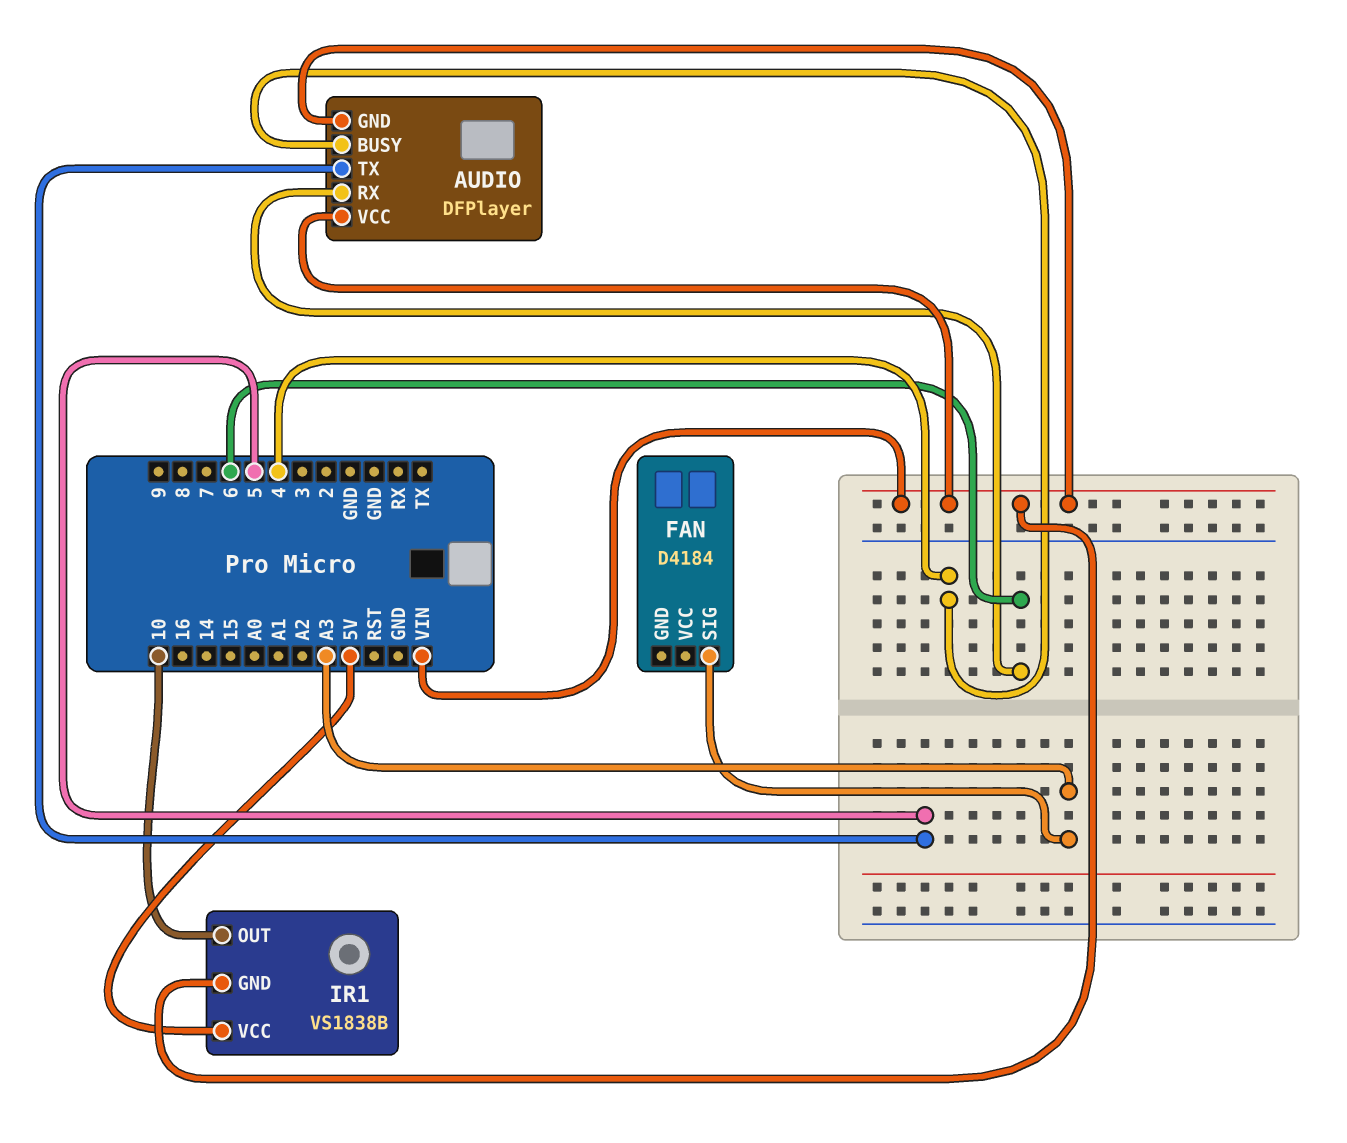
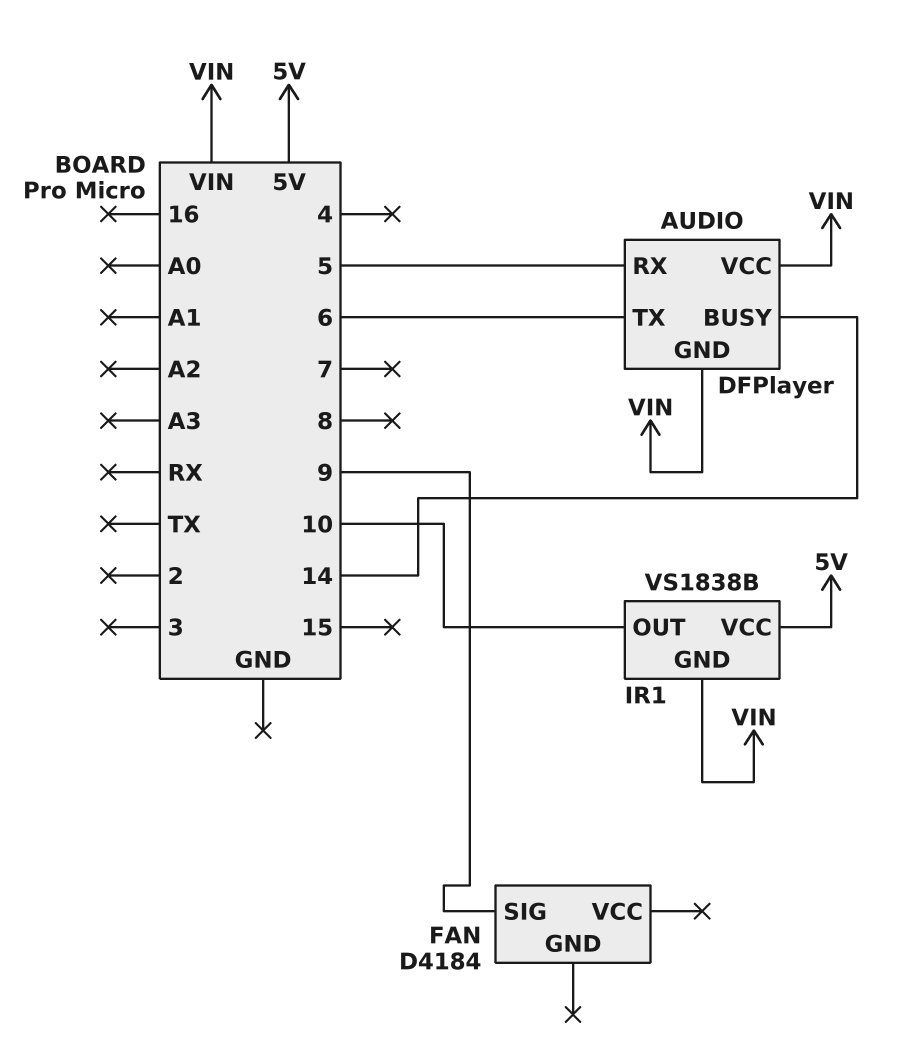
AUDIO pin BUSY: 4 -> 14
AUDIO pin RX: 6 -> 5
AUDIO pin TX: 5 -> 6
FAN pin SIG: A3 -> 9

